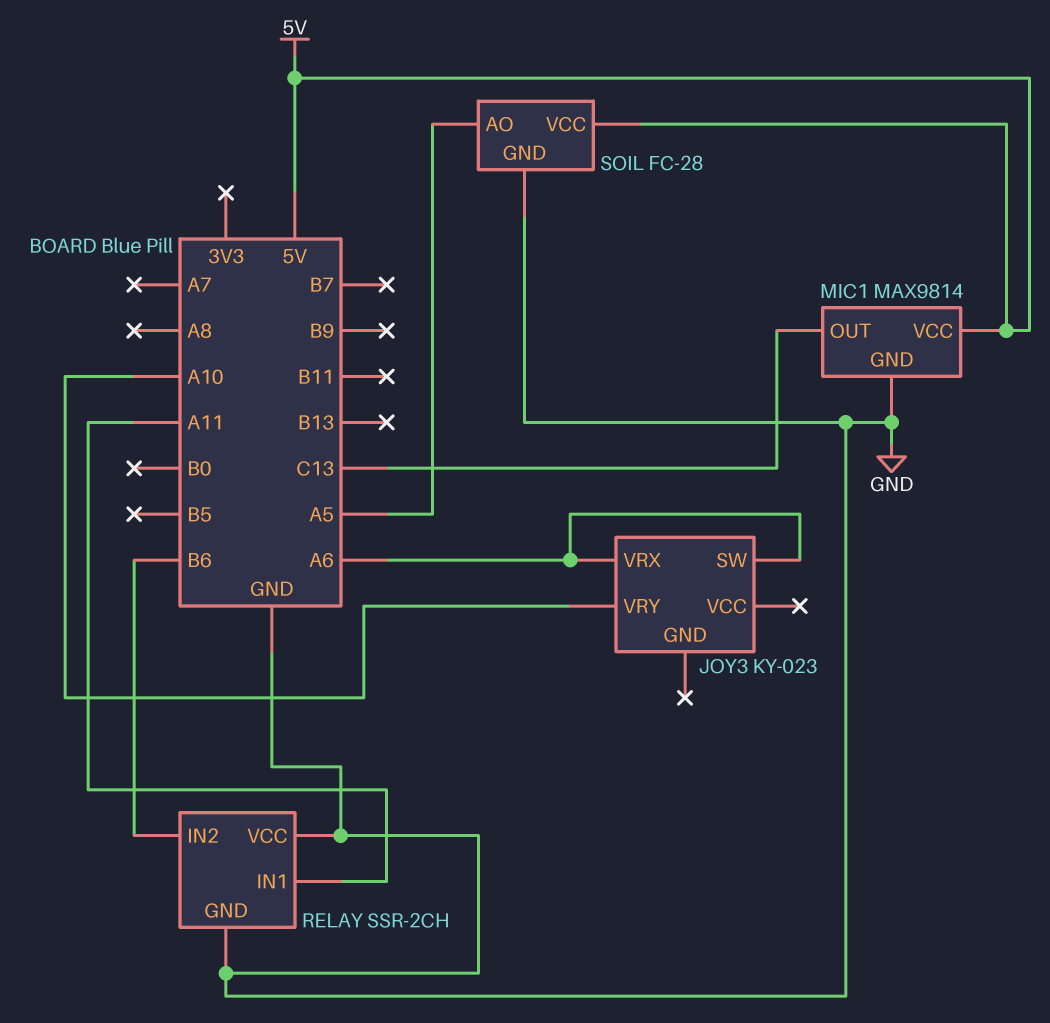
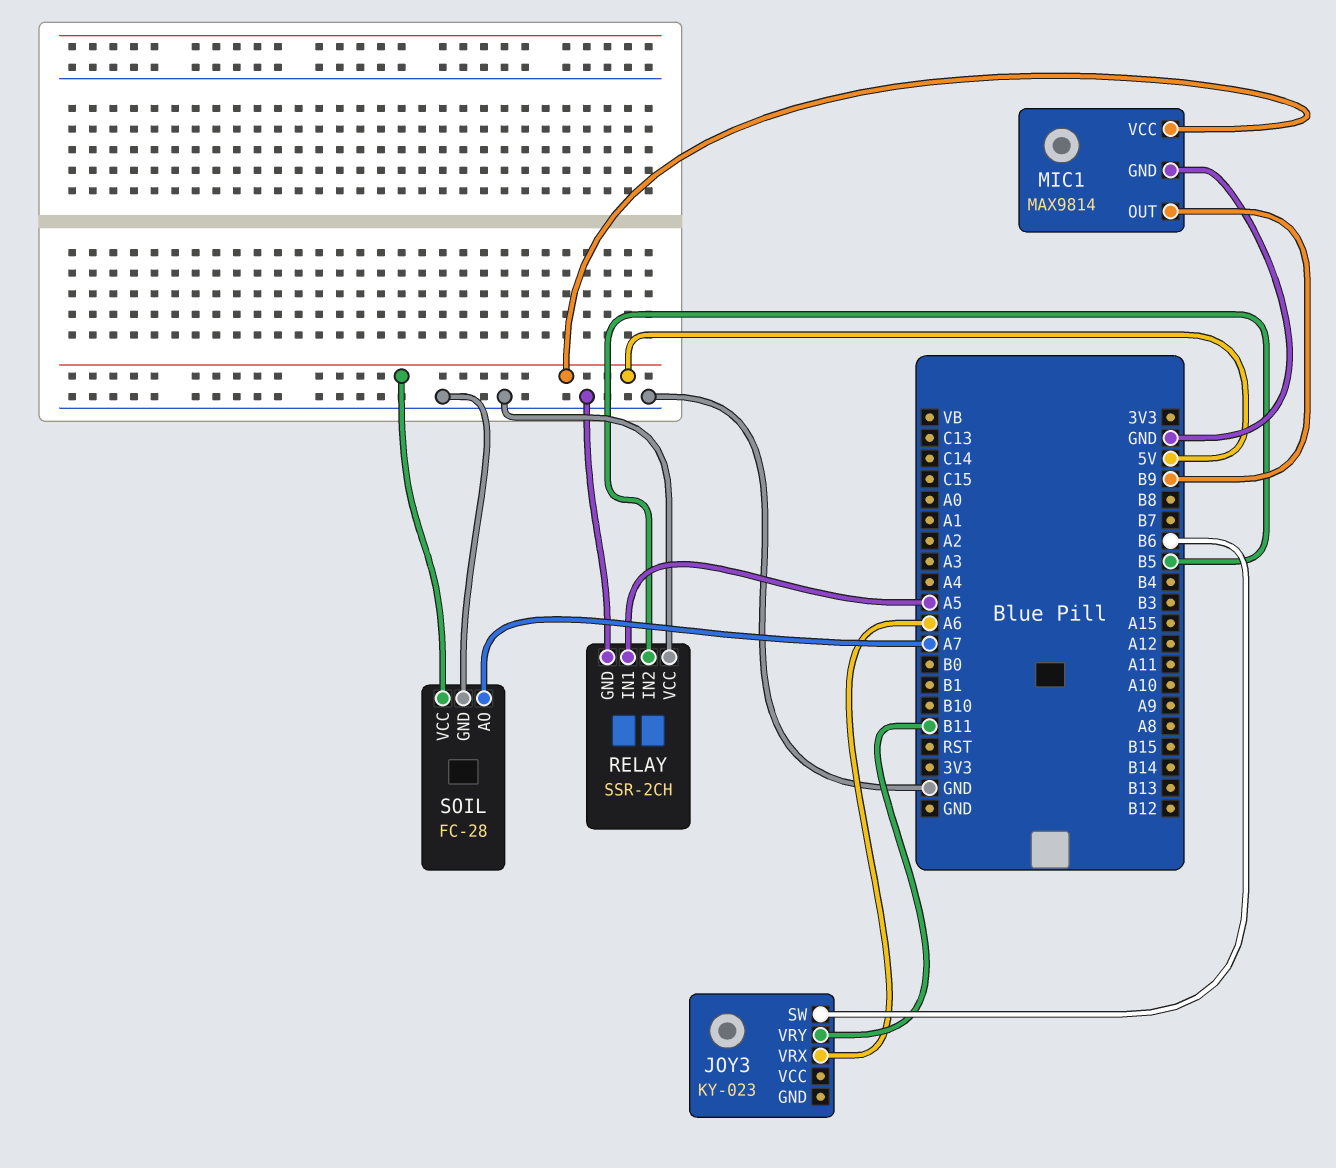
JOY3 pin SW: A6 -> B6
JOY3 pin VRY: A10 -> B11
MIC1 pin OUT: C13 -> B9
RELAY pin IN1: A11 -> A5
RELAY pin IN2: B6 -> B5
SOIL pin AO: A5 -> A7

